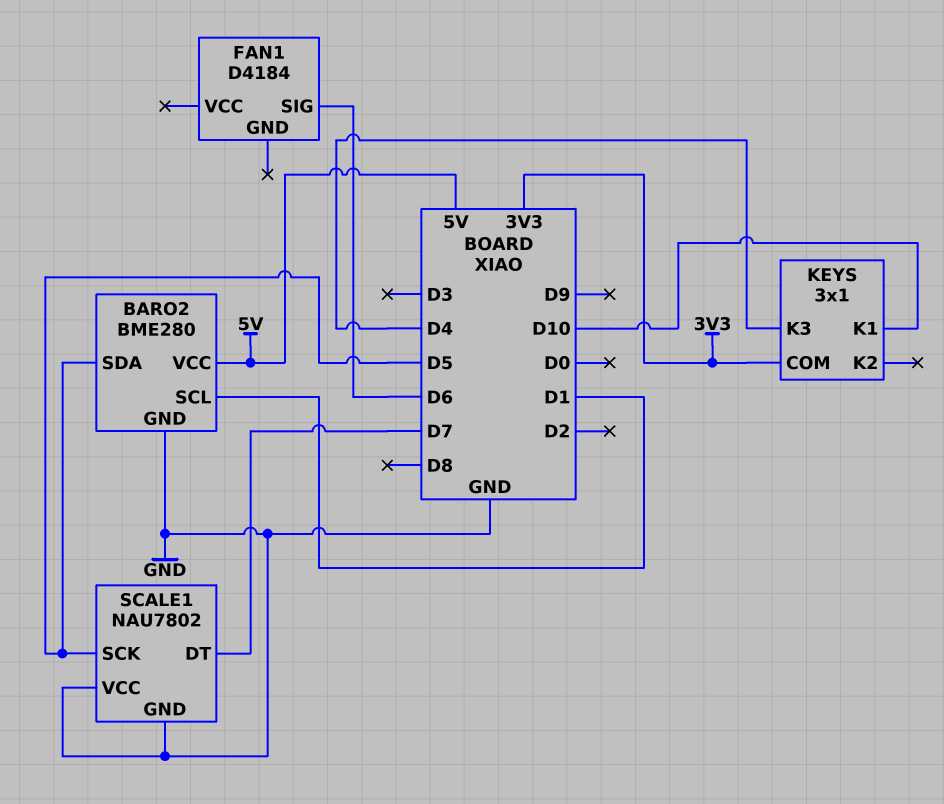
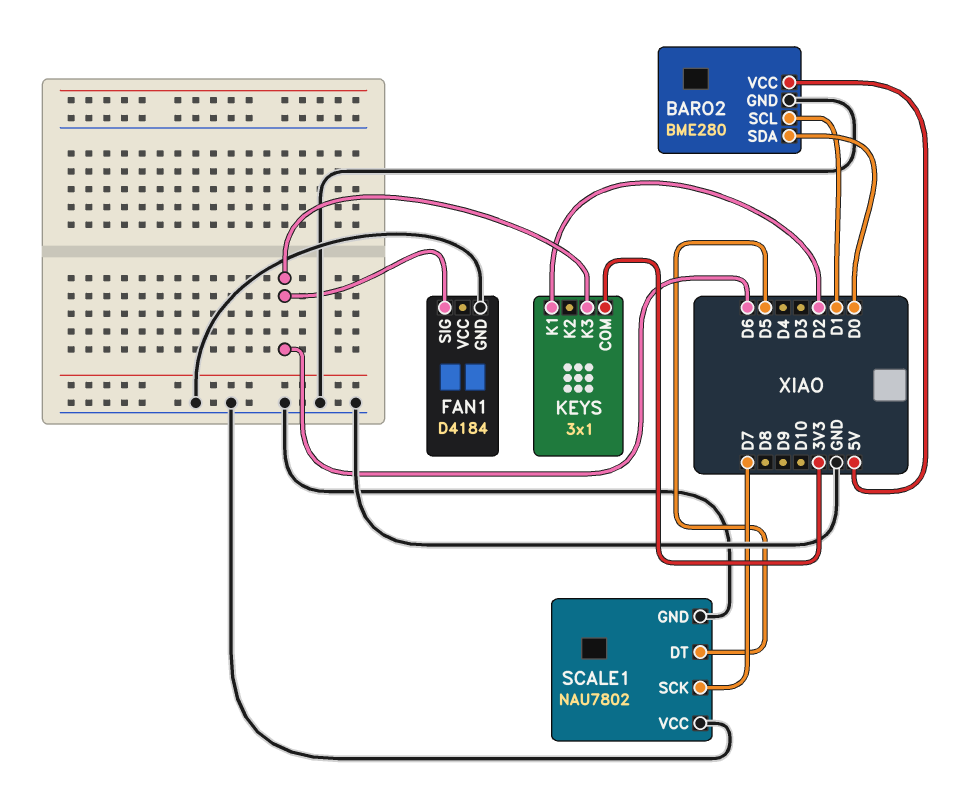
BARO2 pin SDA: D5 -> D0
FAN1 pin GND: none -> GND
KEYS pin K1: D10 -> D2
KEYS pin K3: D4 -> D6
SCALE1 pin DT: D7 -> D5
SCALE1 pin SCK: D5 -> D7

